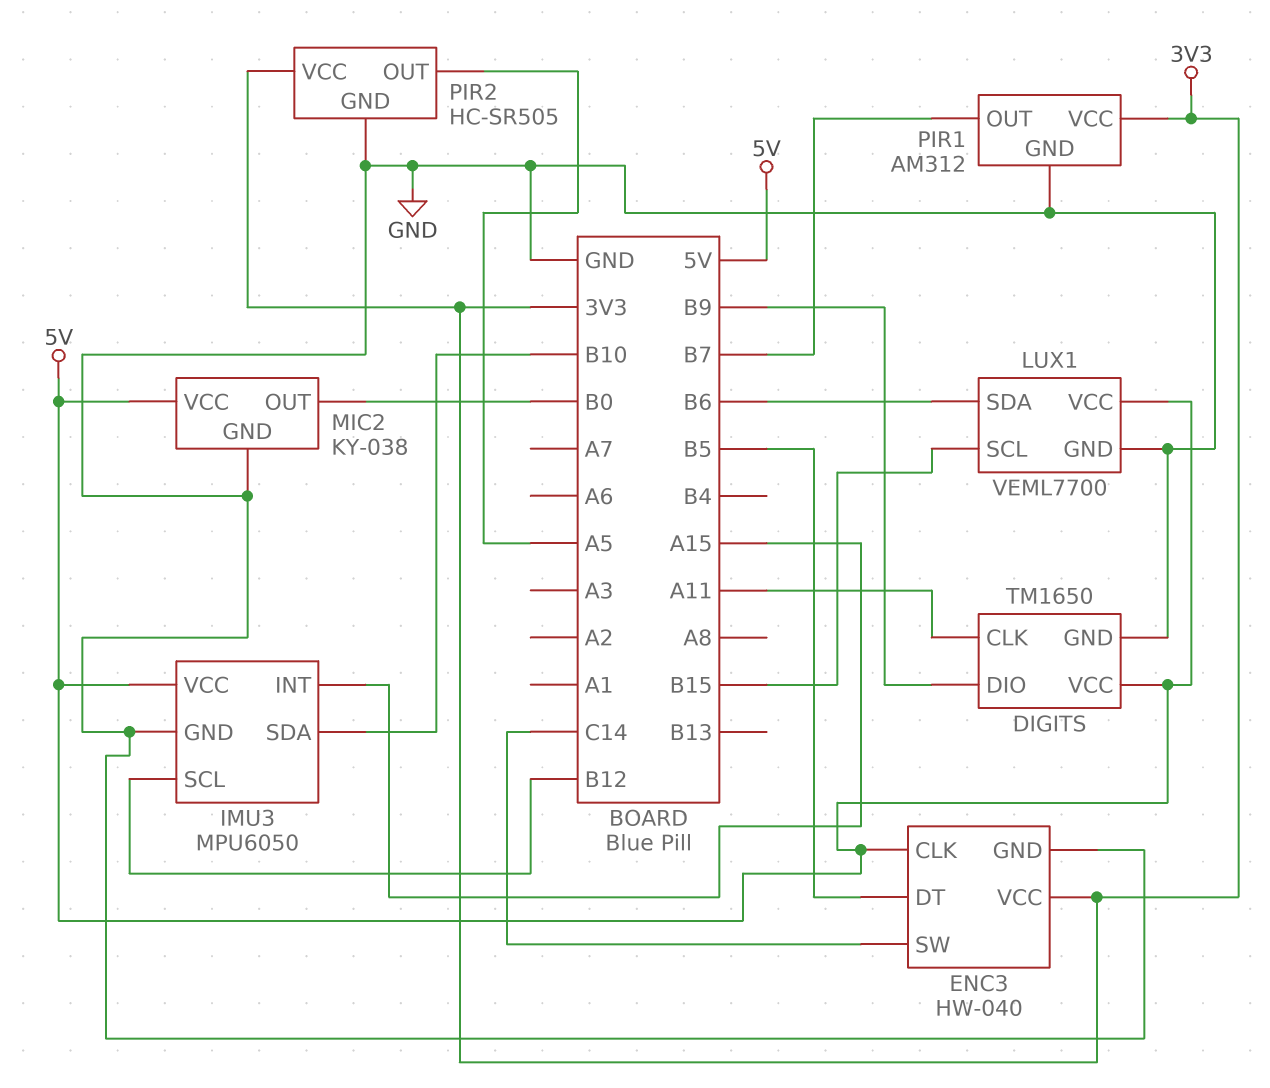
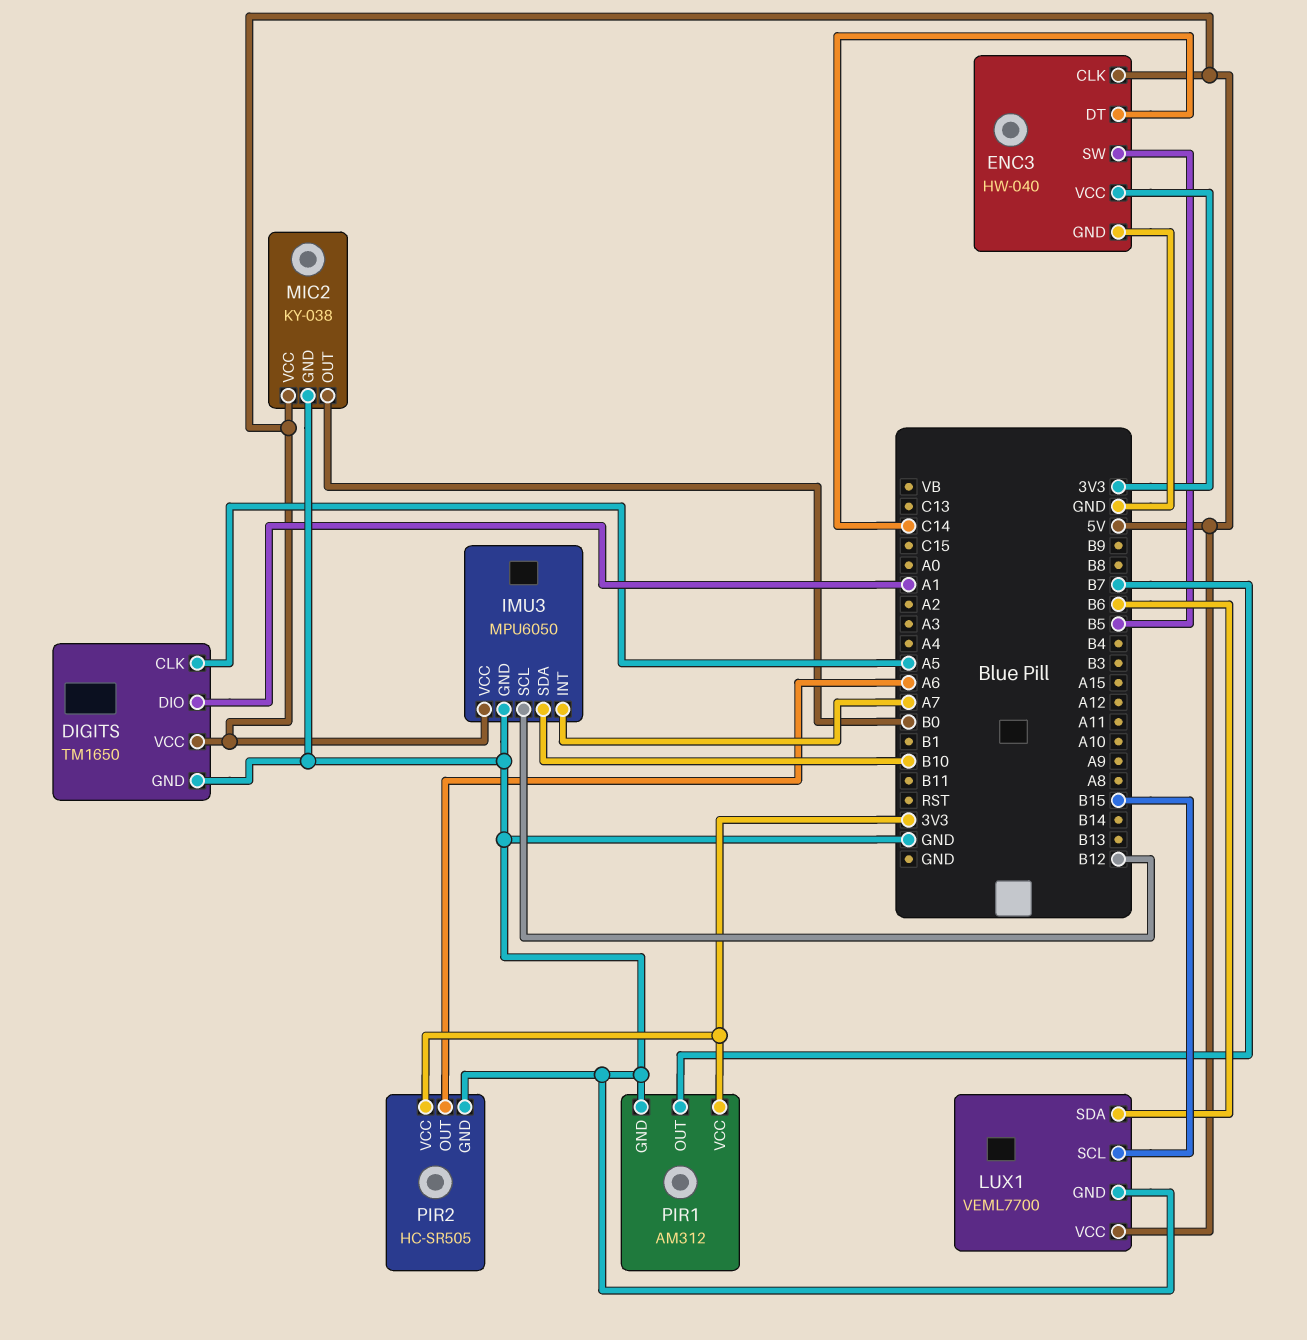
DIGITS pin CLK: A11 -> A5
DIGITS pin DIO: B9 -> A1
ENC3 pin DT: B5 -> C14
ENC3 pin SW: C14 -> B5
IMU3 pin INT: A15 -> A7
PIR2 pin OUT: A5 -> A6

